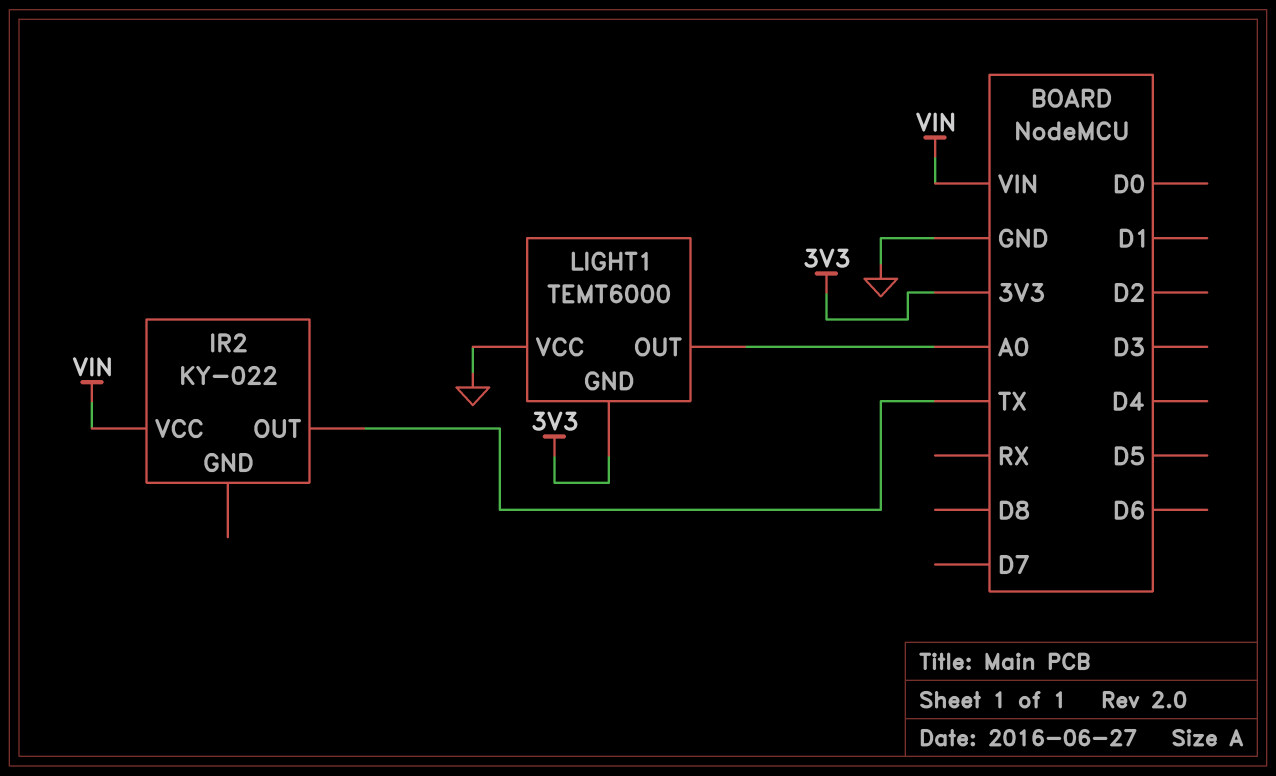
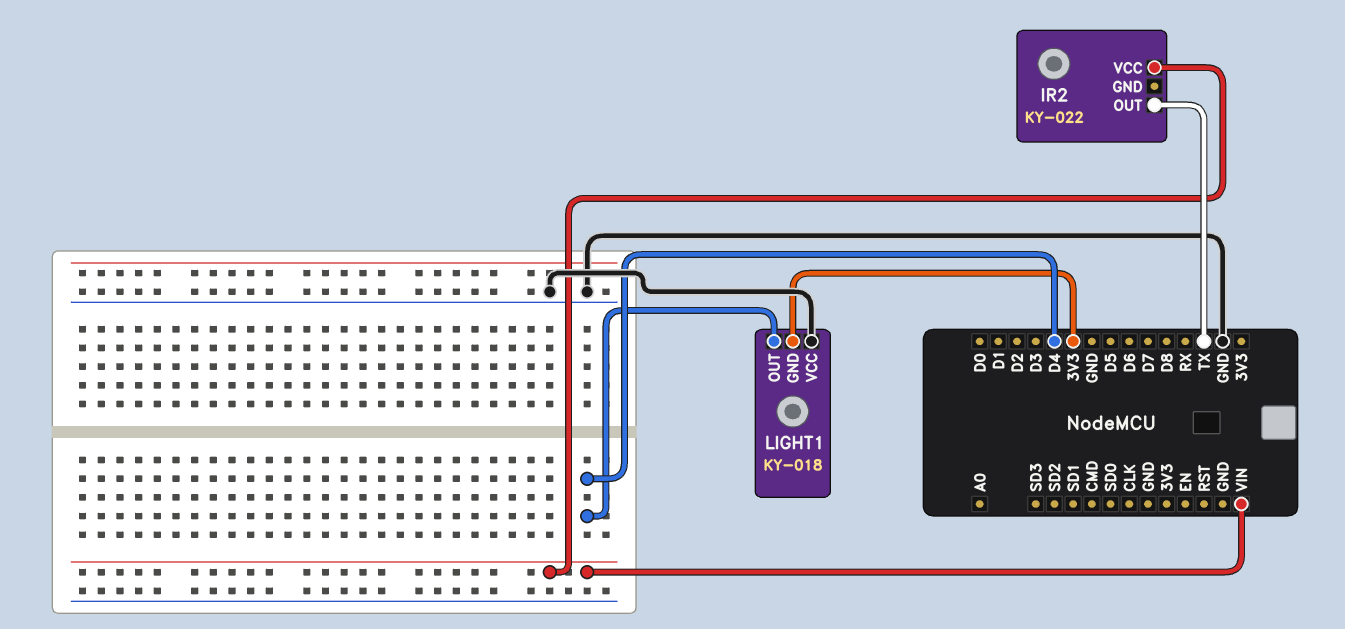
LIGHT1: TEMT6000 -> KY-018
LIGHT1 pin OUT: A0 -> D4

